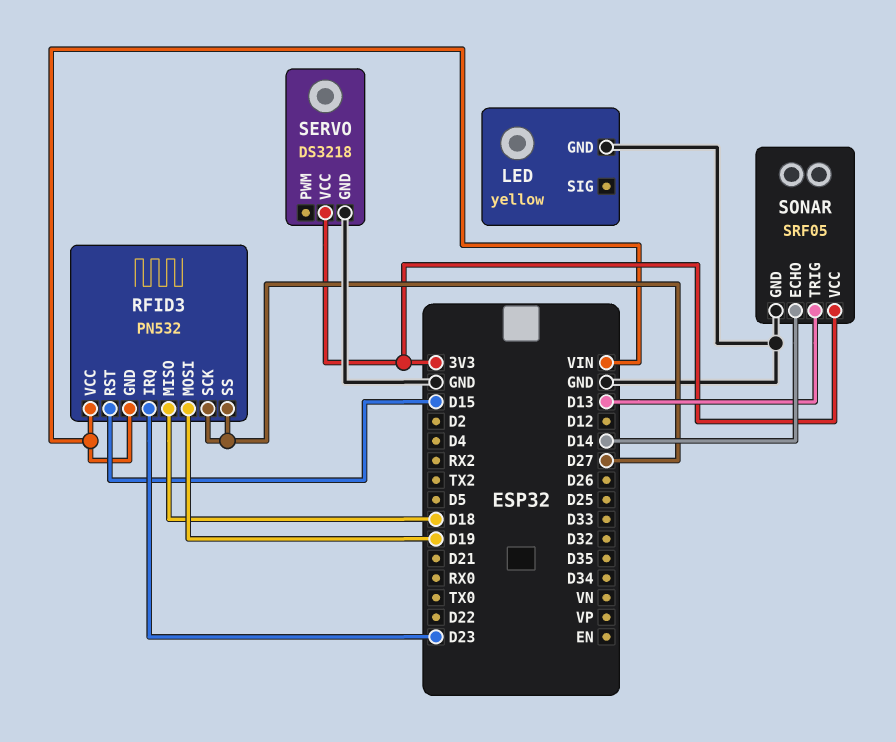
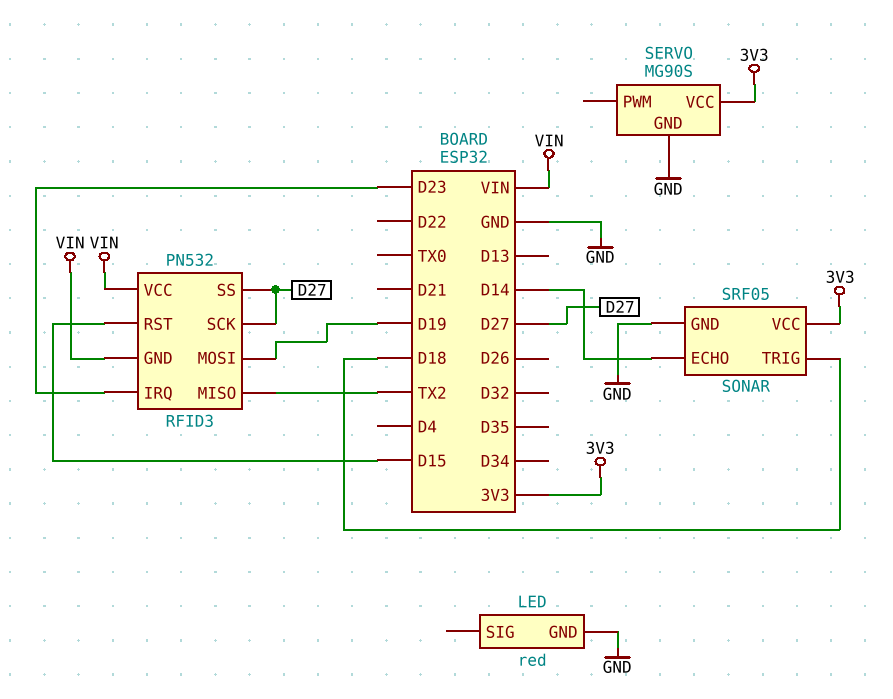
LED: yellow -> red
RFID3 pin MISO: D18 -> TX2
SERVO: DS3218 -> MG90S
SONAR pin TRIG: D13 -> D18

